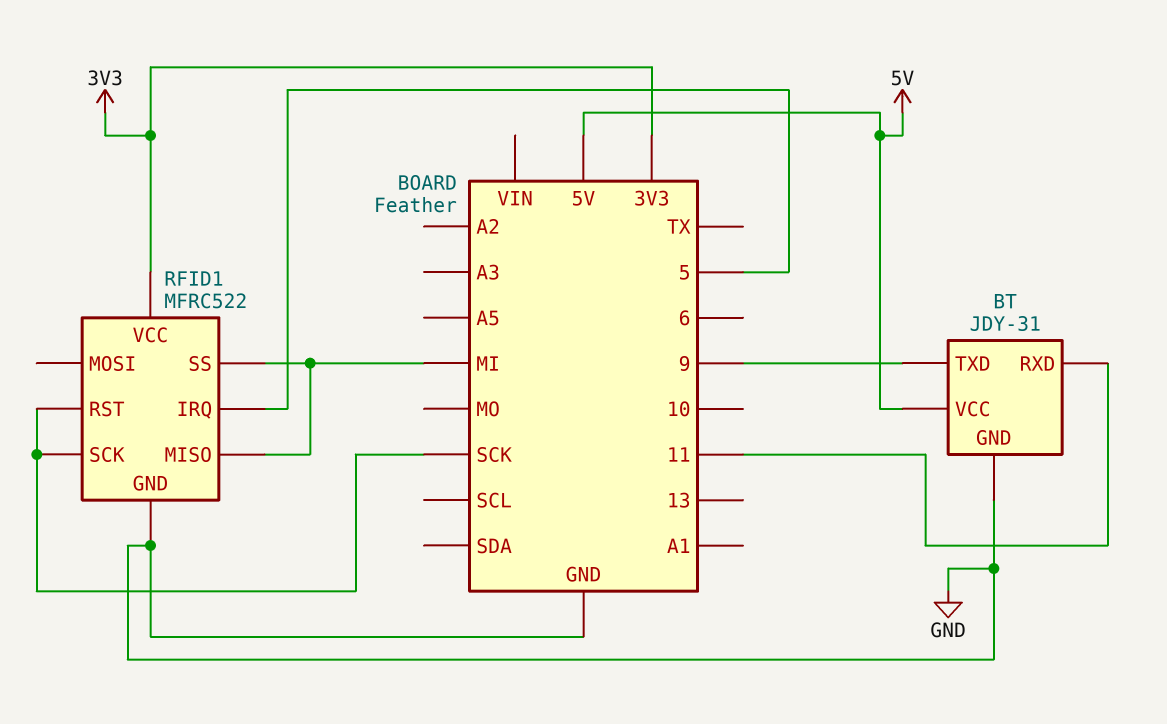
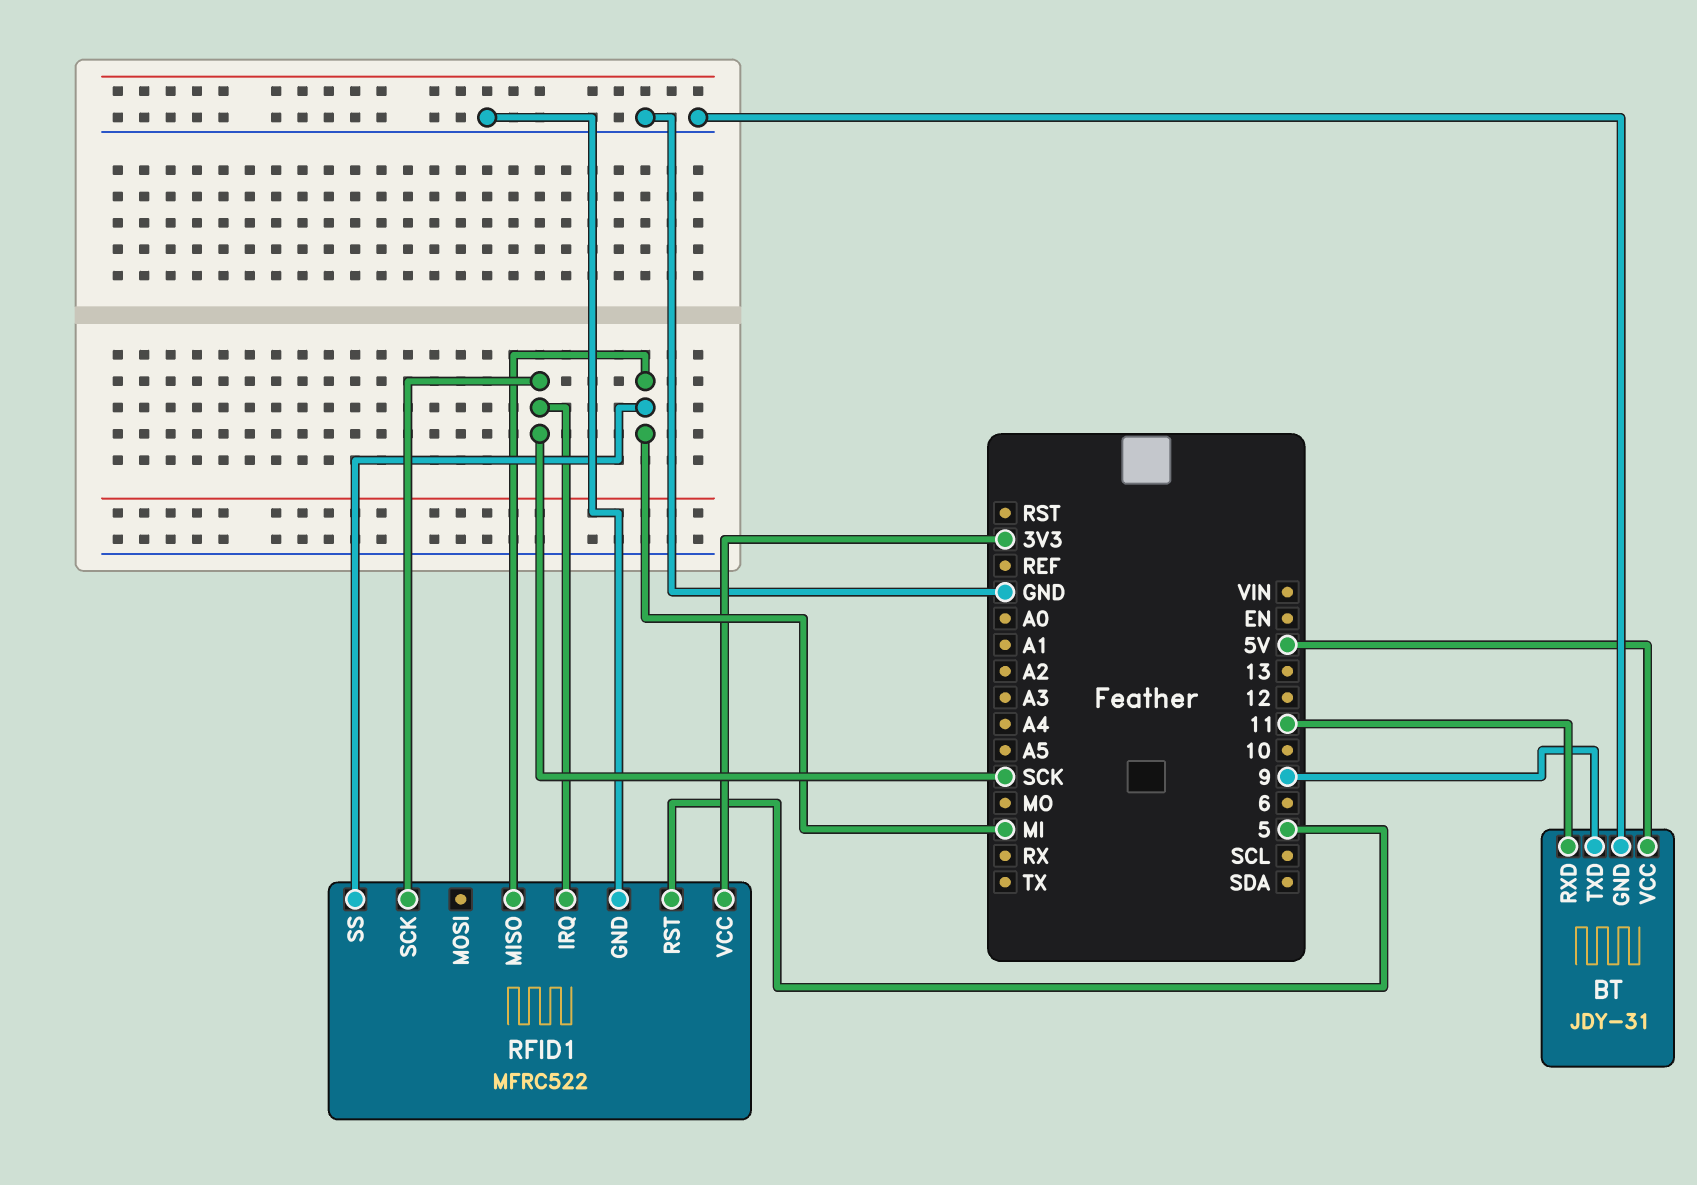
RFID1 pin IRQ: 5 -> SCK
RFID1 pin RST: SCK -> 5

